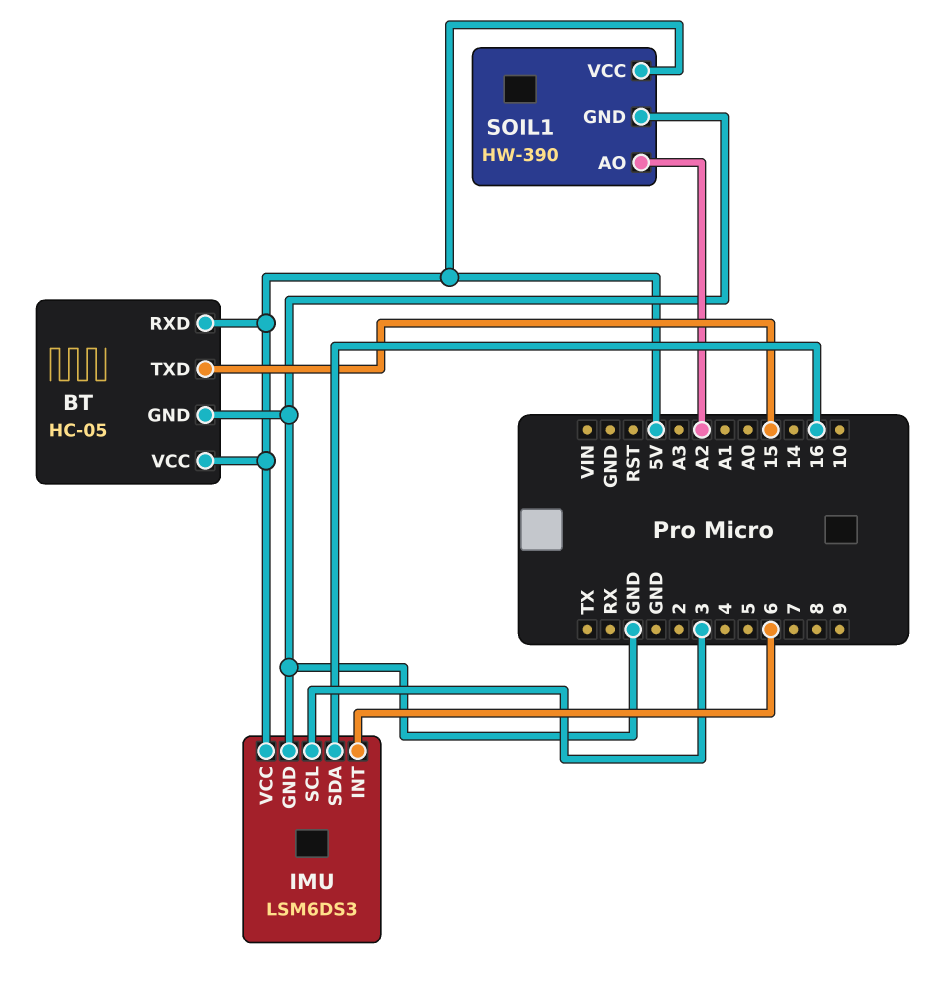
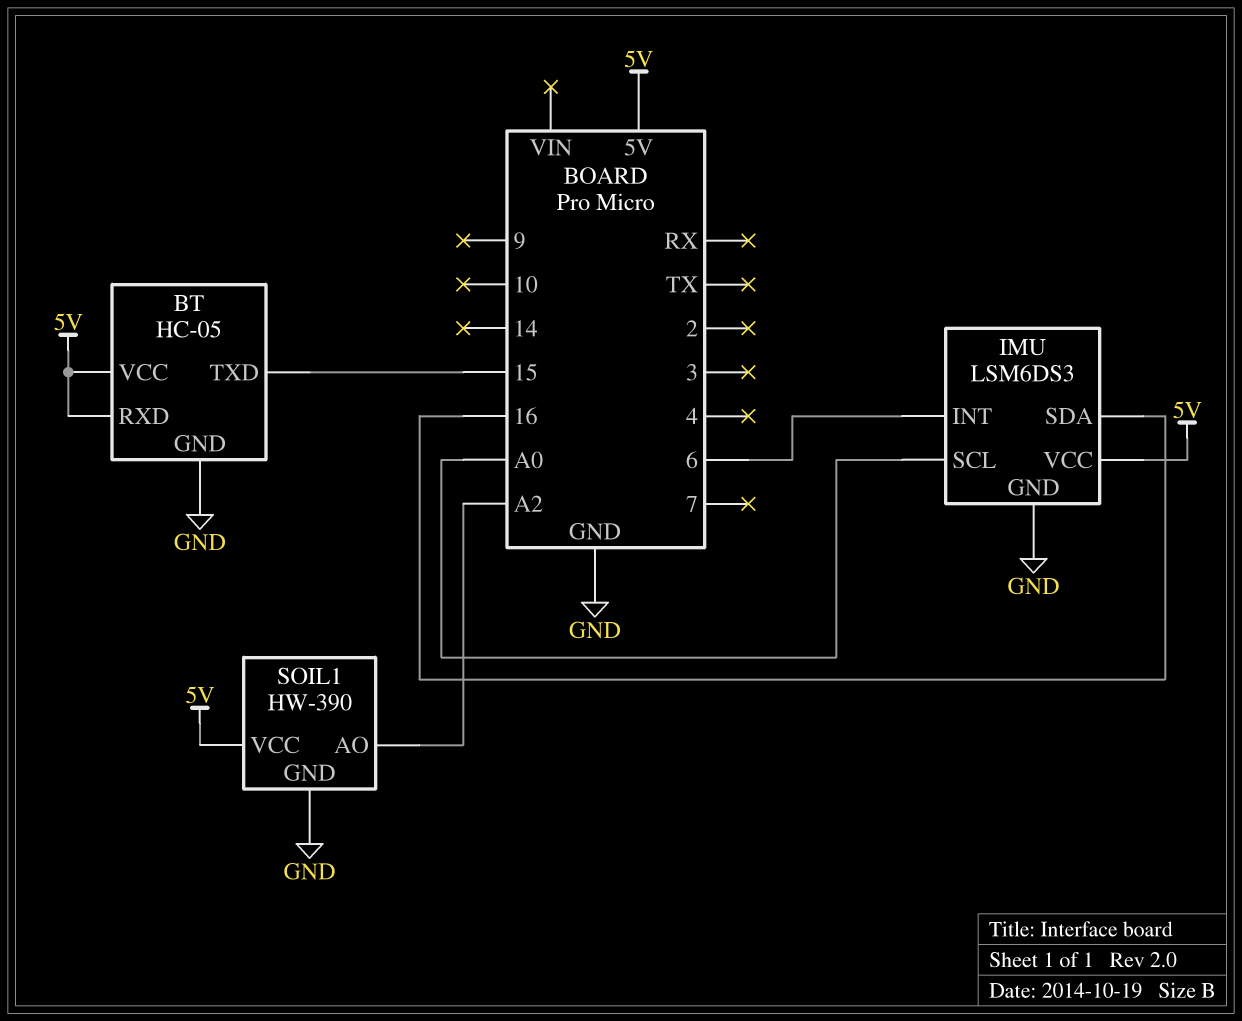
IMU pin SCL: 3 -> A0

